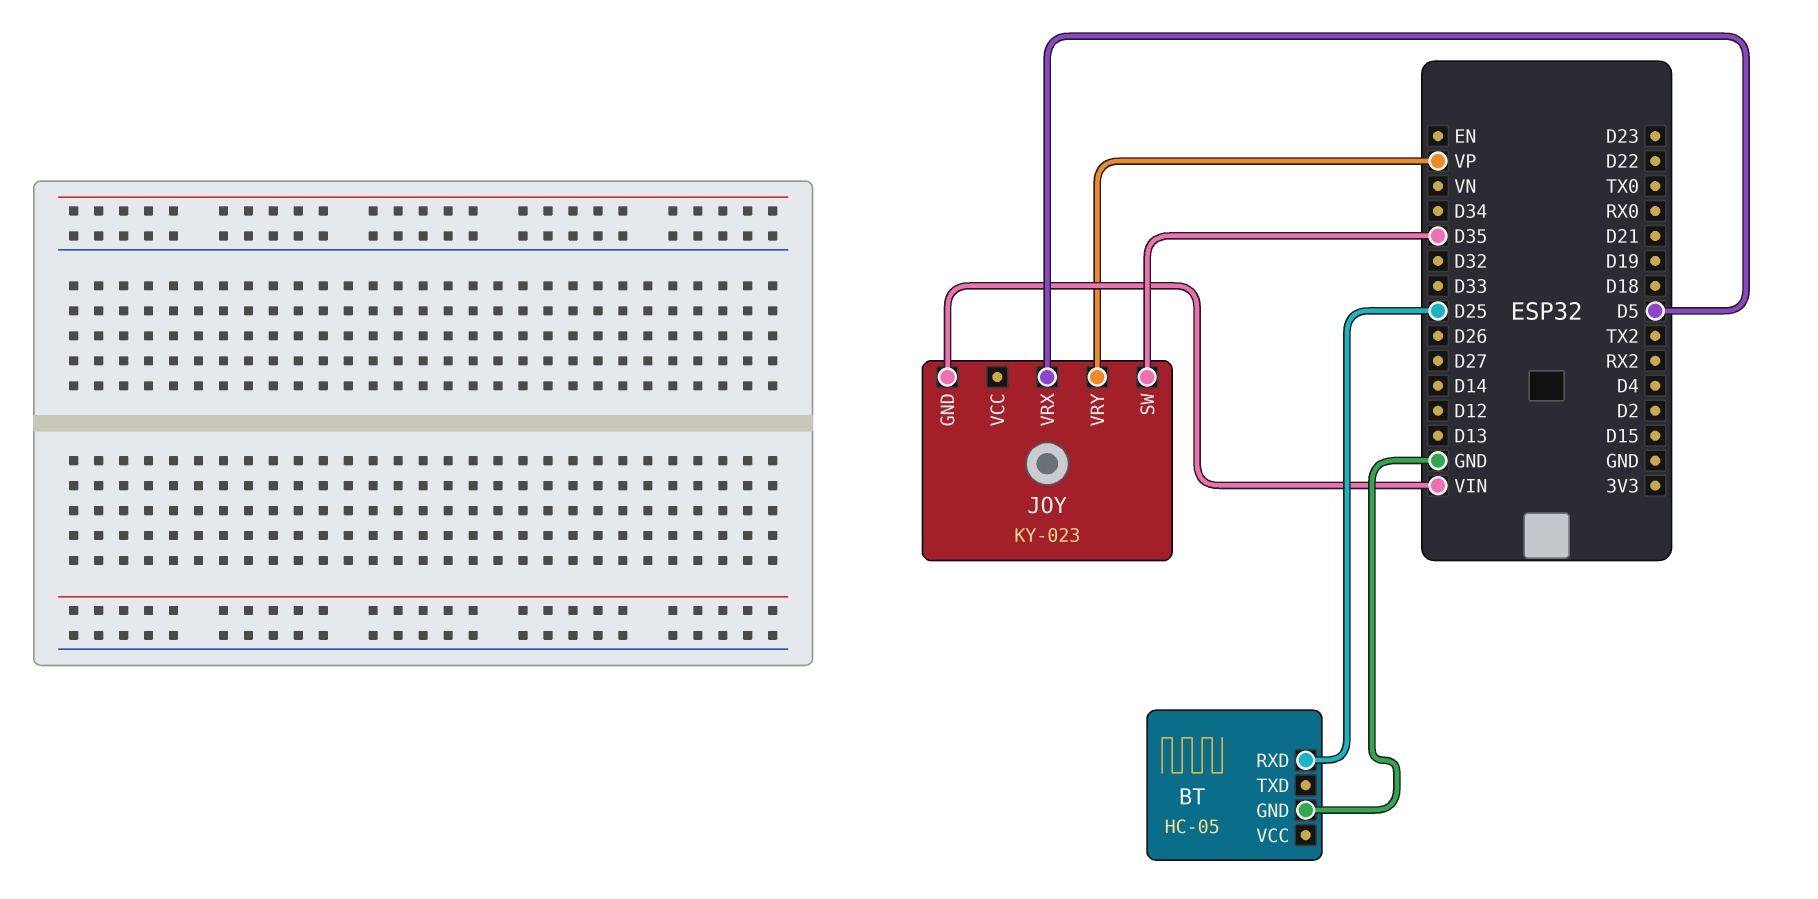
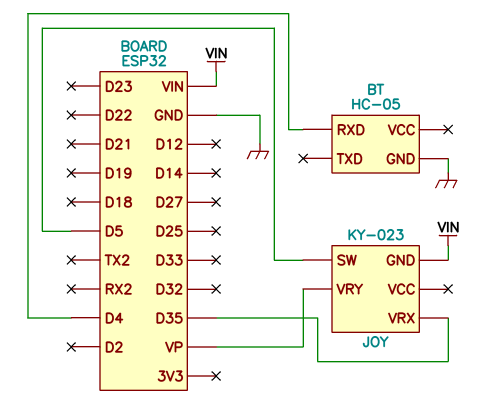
BT pin RXD: D25 -> D4
JOY pin SW: D35 -> D5
JOY pin VRX: D5 -> D35

